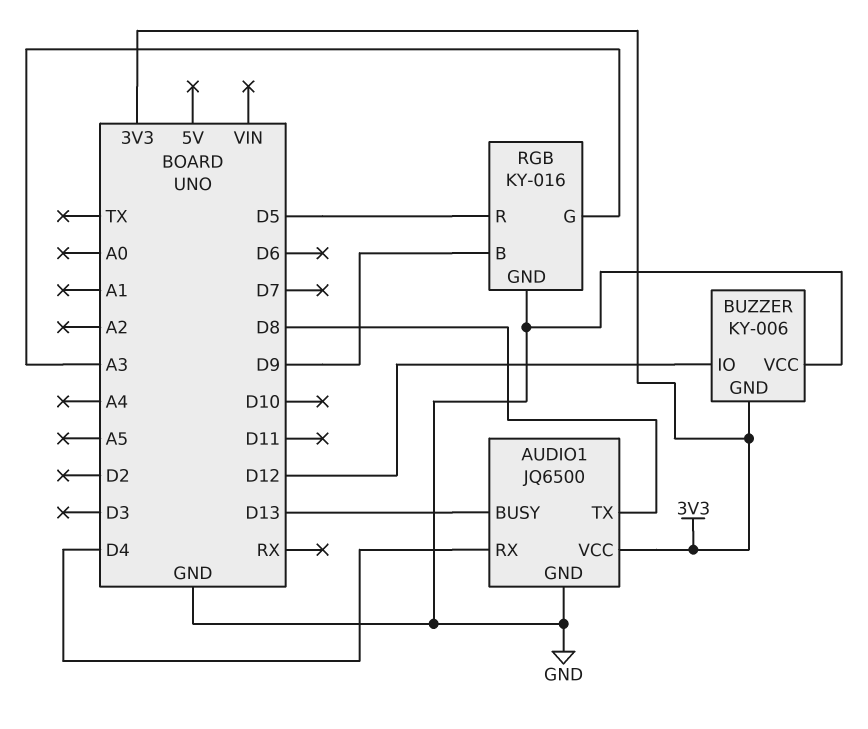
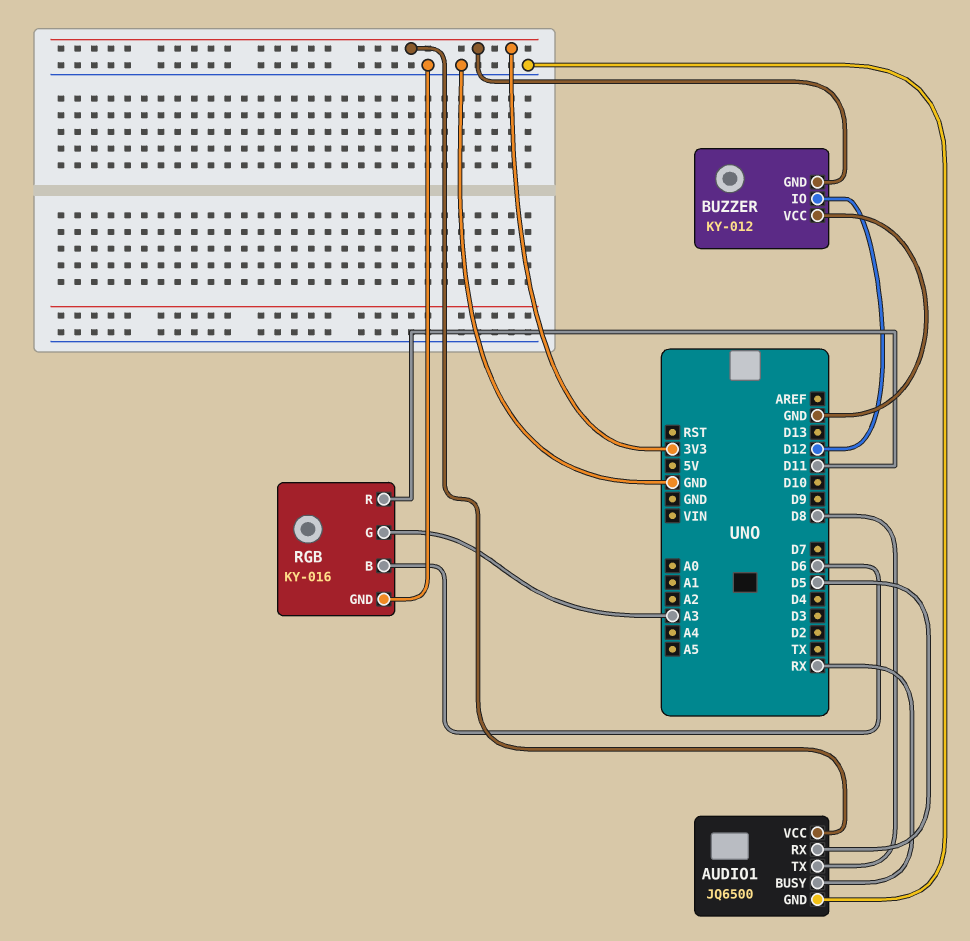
AUDIO1 pin BUSY: D13 -> RX
AUDIO1 pin RX: D4 -> D5
BUZZER: KY-006 -> KY-012
RGB pin B: D9 -> D6
RGB pin R: D5 -> D11

